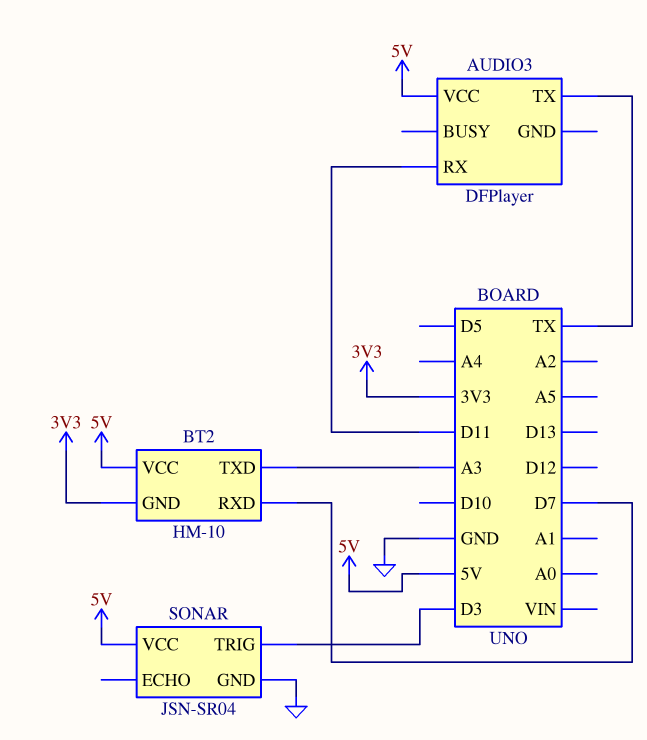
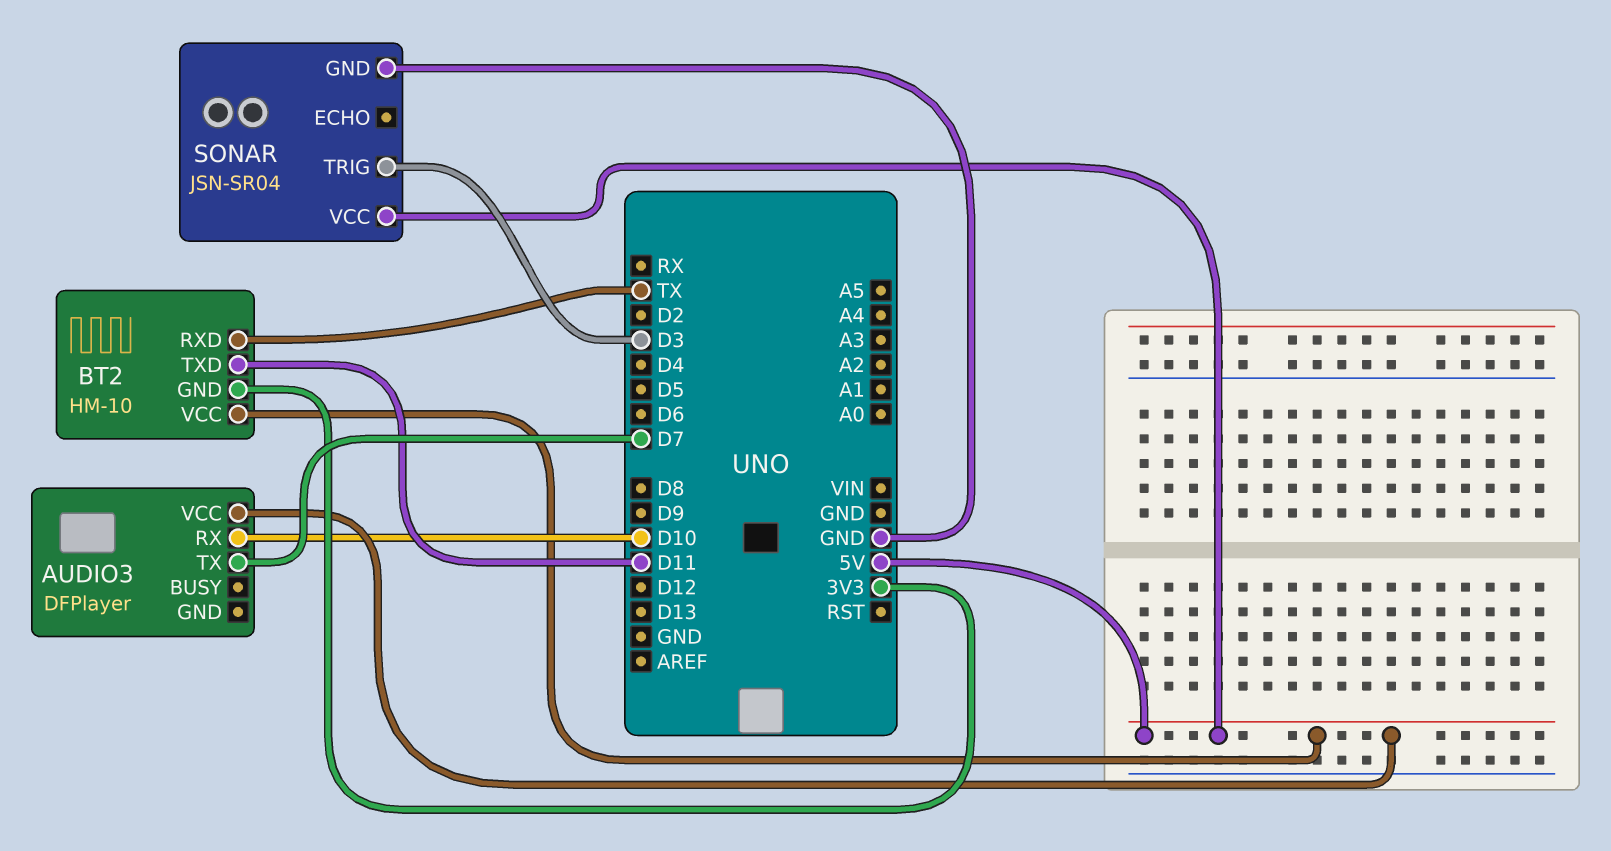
AUDIO3 pin RX: D11 -> D10
AUDIO3 pin TX: TX -> D7
BT2 pin RXD: D7 -> TX
BT2 pin TXD: A3 -> D11

